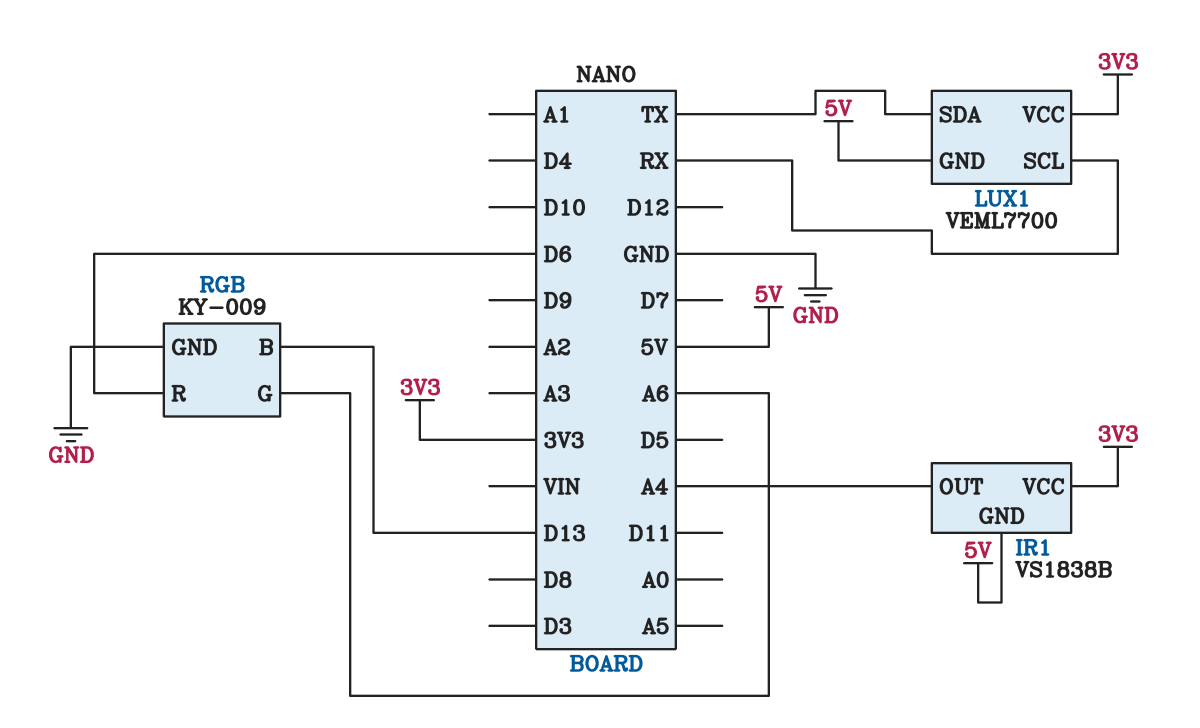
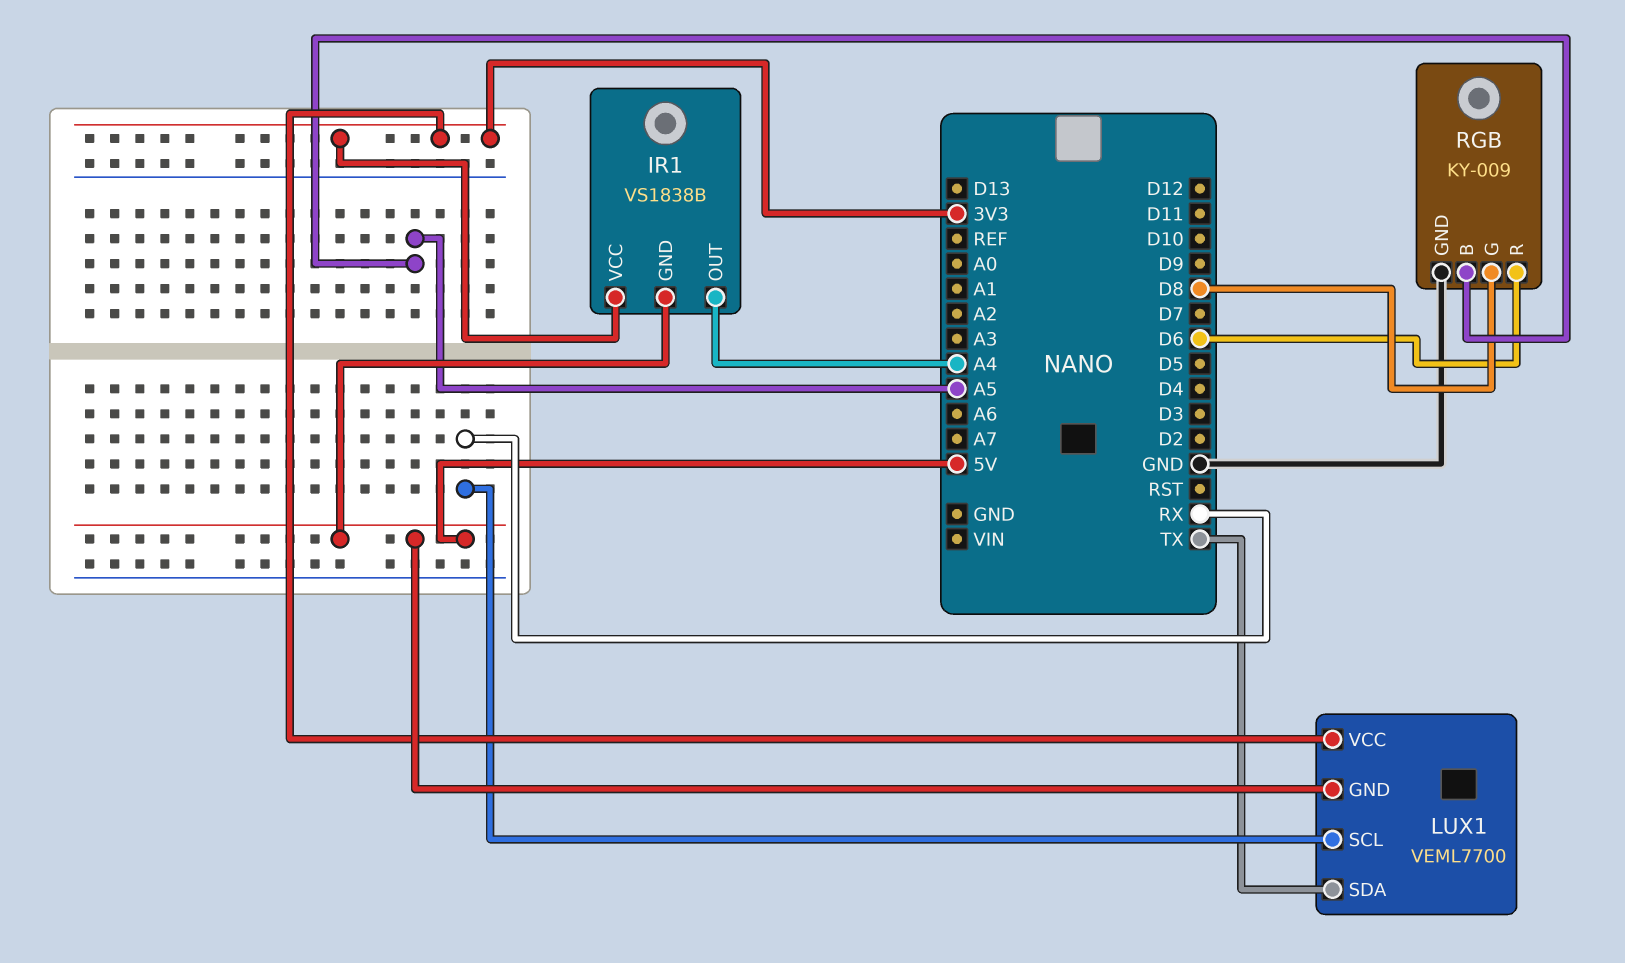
RGB pin B: D13 -> A5
RGB pin G: A6 -> D8

